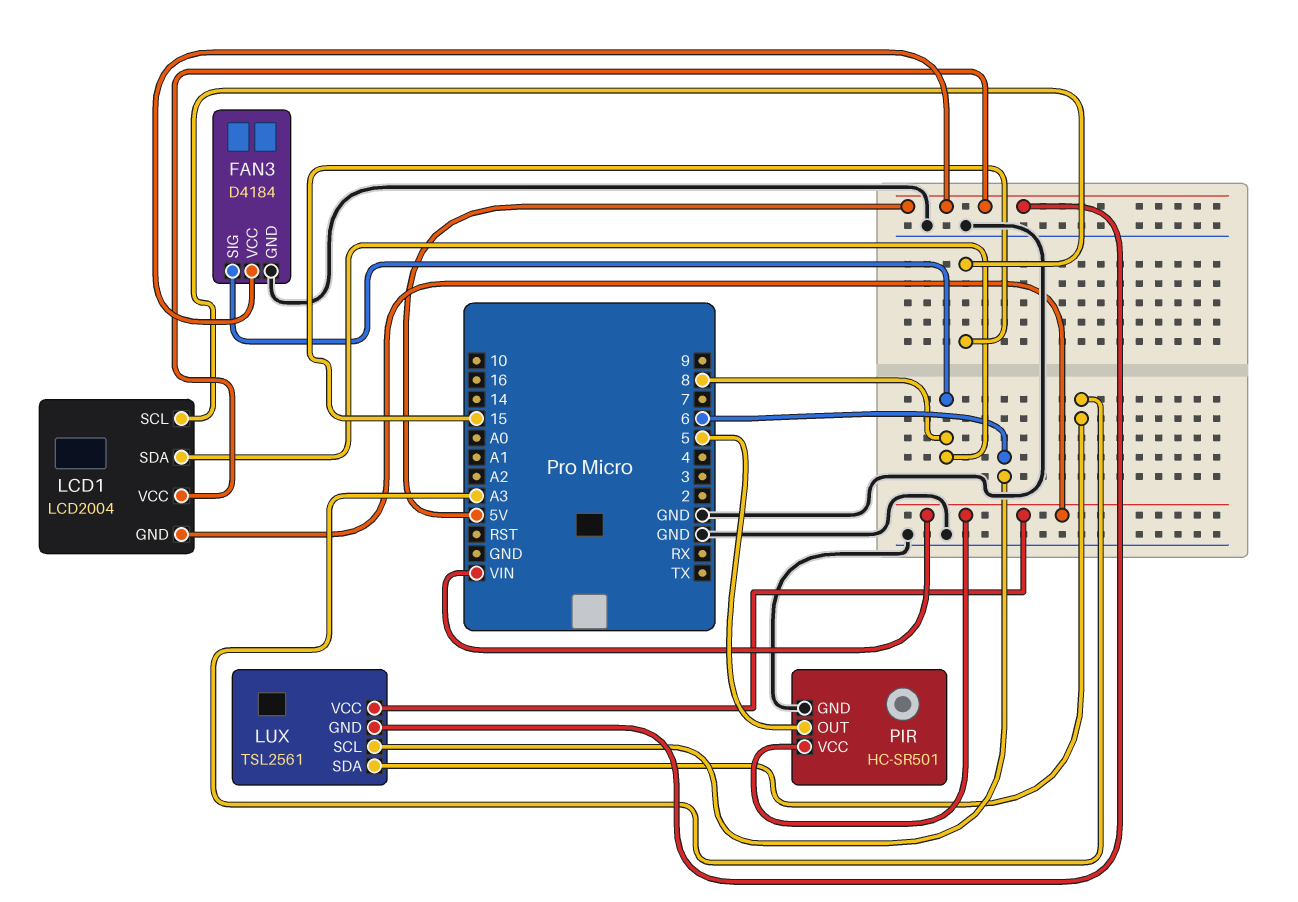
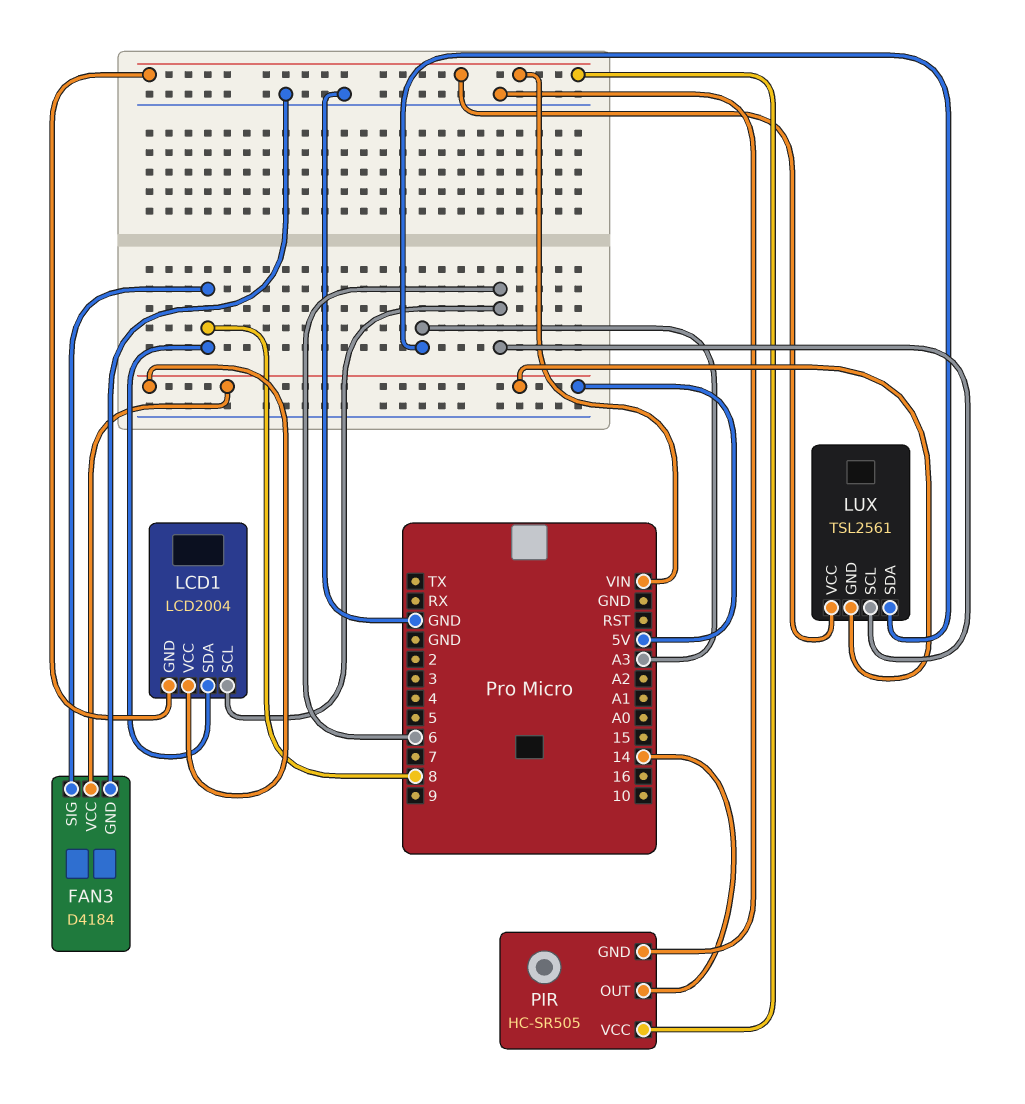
LCD1 pin SCL: 15 -> 6
PIR: HC-SR501 -> HC-SR505
PIR pin OUT: 5 -> 14

